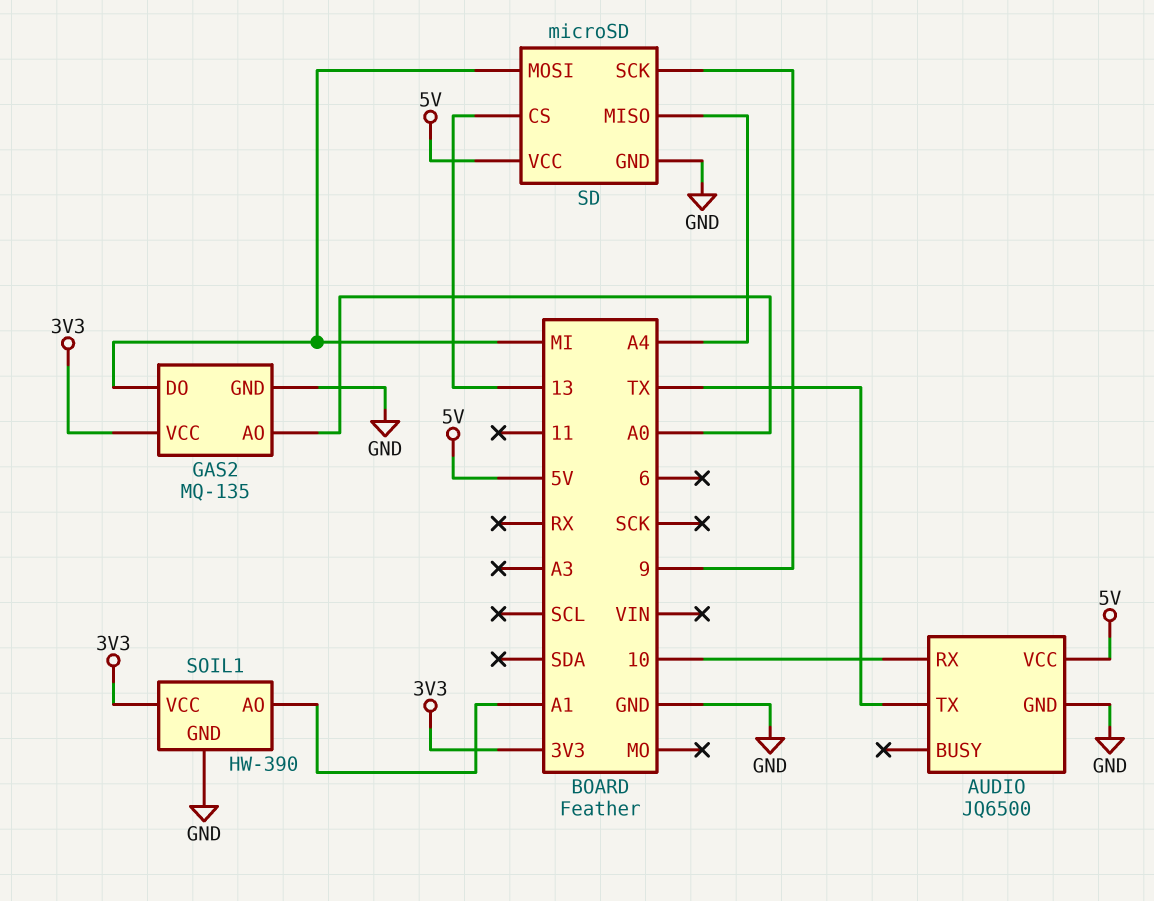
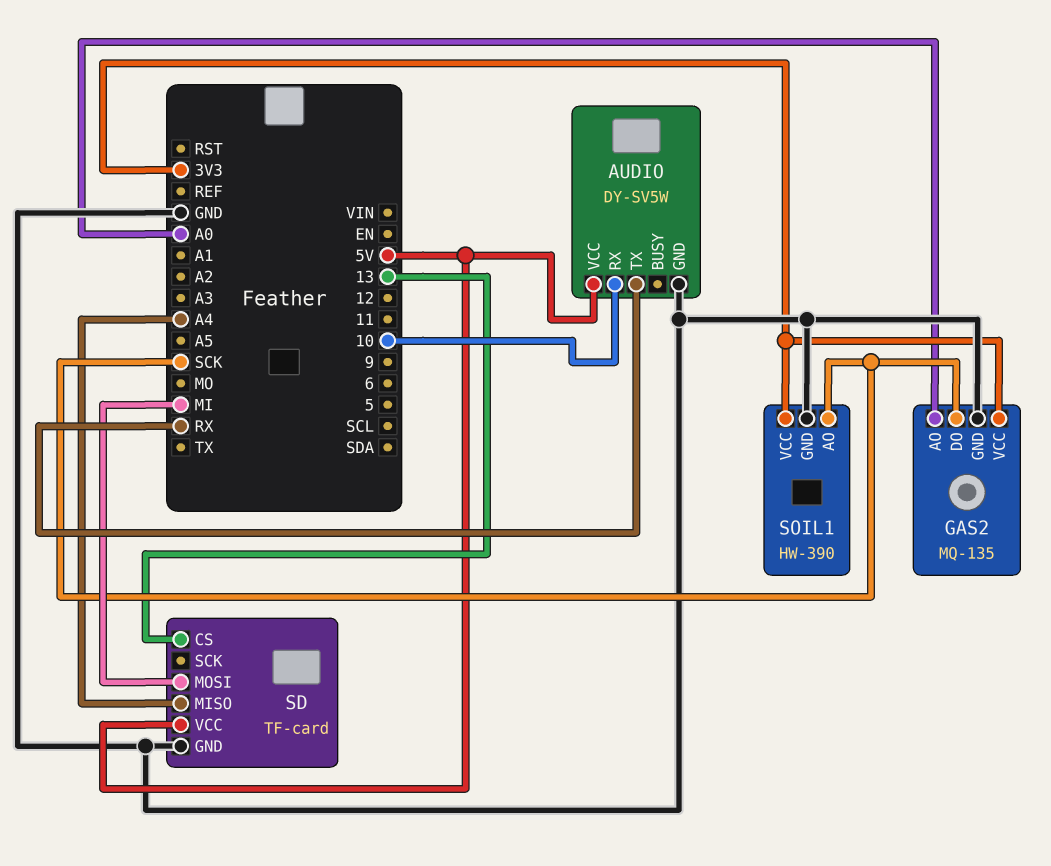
AUDIO: JQ6500 -> DY-SV5W
AUDIO pin TX: TX -> RX
GAS2 pin DO: MI -> SCK
SD: microSD -> TF-card
SD pin SCK: 9 -> none
SOIL1 pin AO: A1 -> SCK

